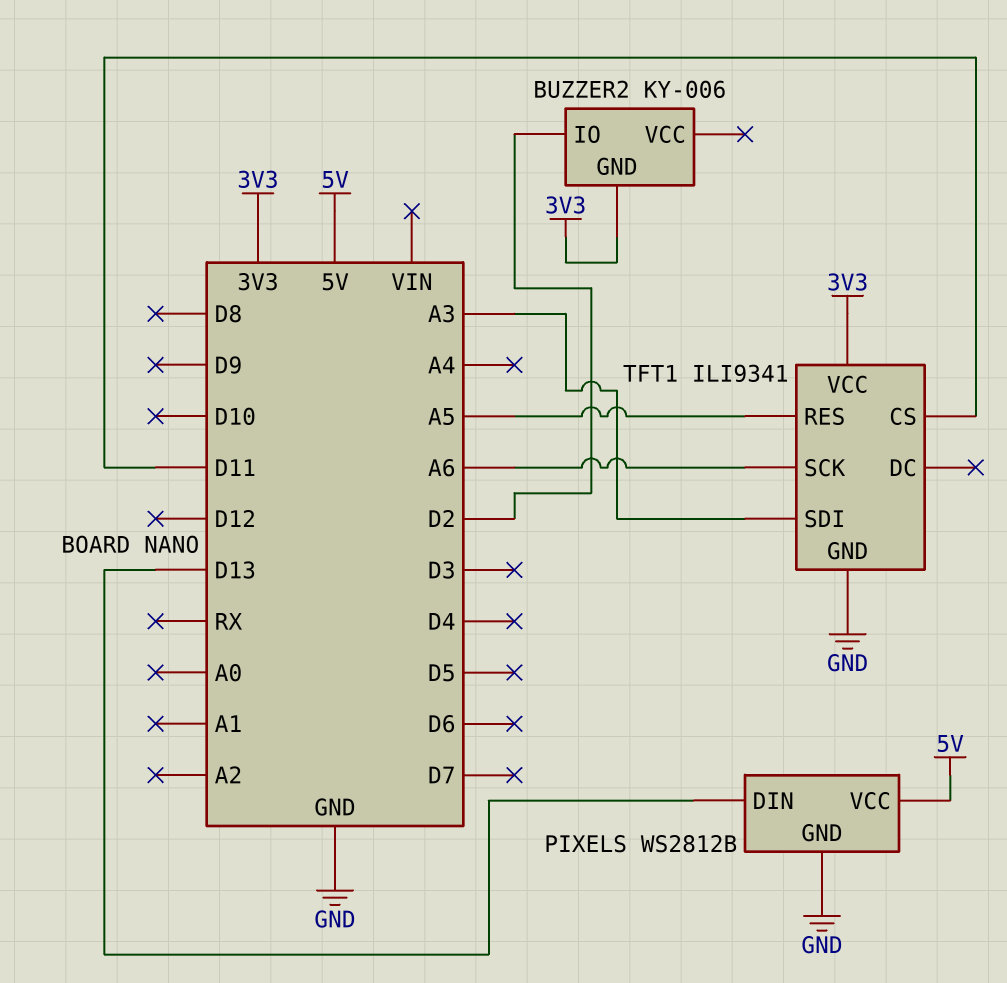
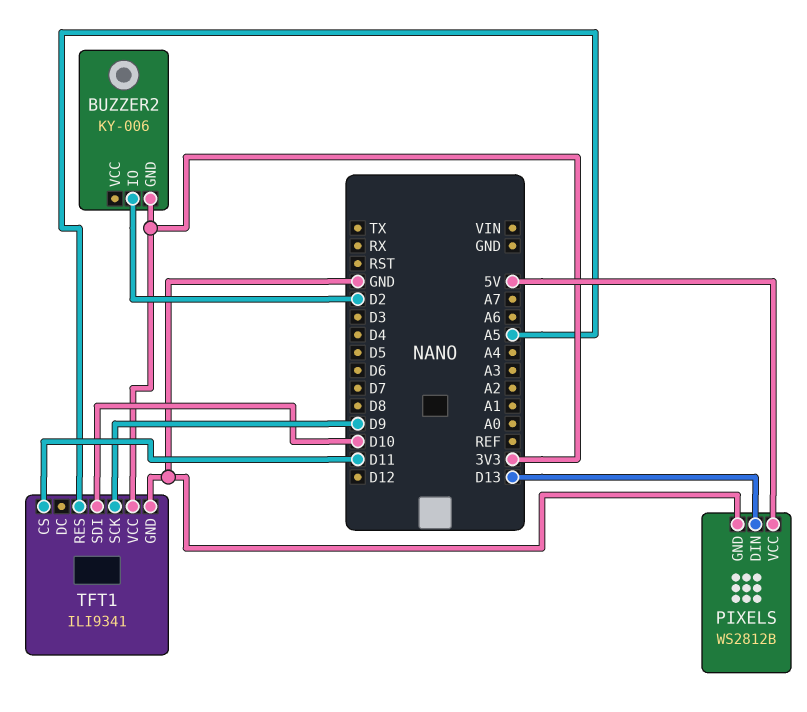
TFT1 pin SCK: A6 -> D9
TFT1 pin SDI: A3 -> D10

